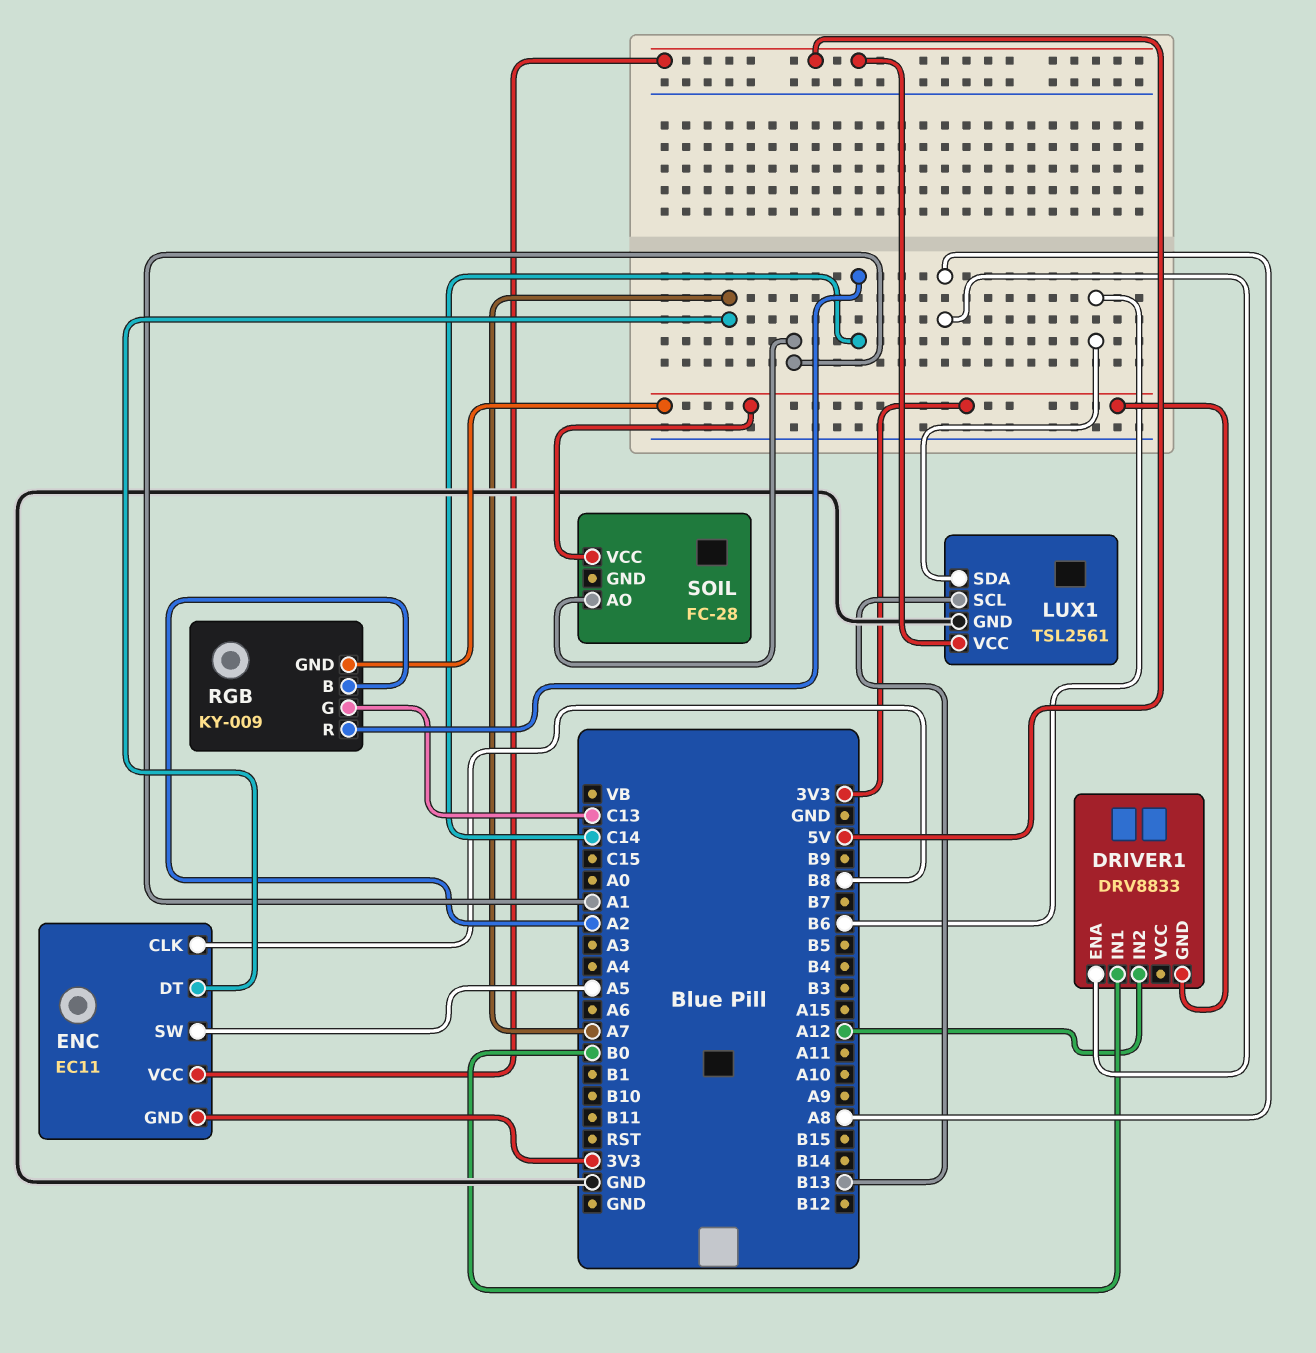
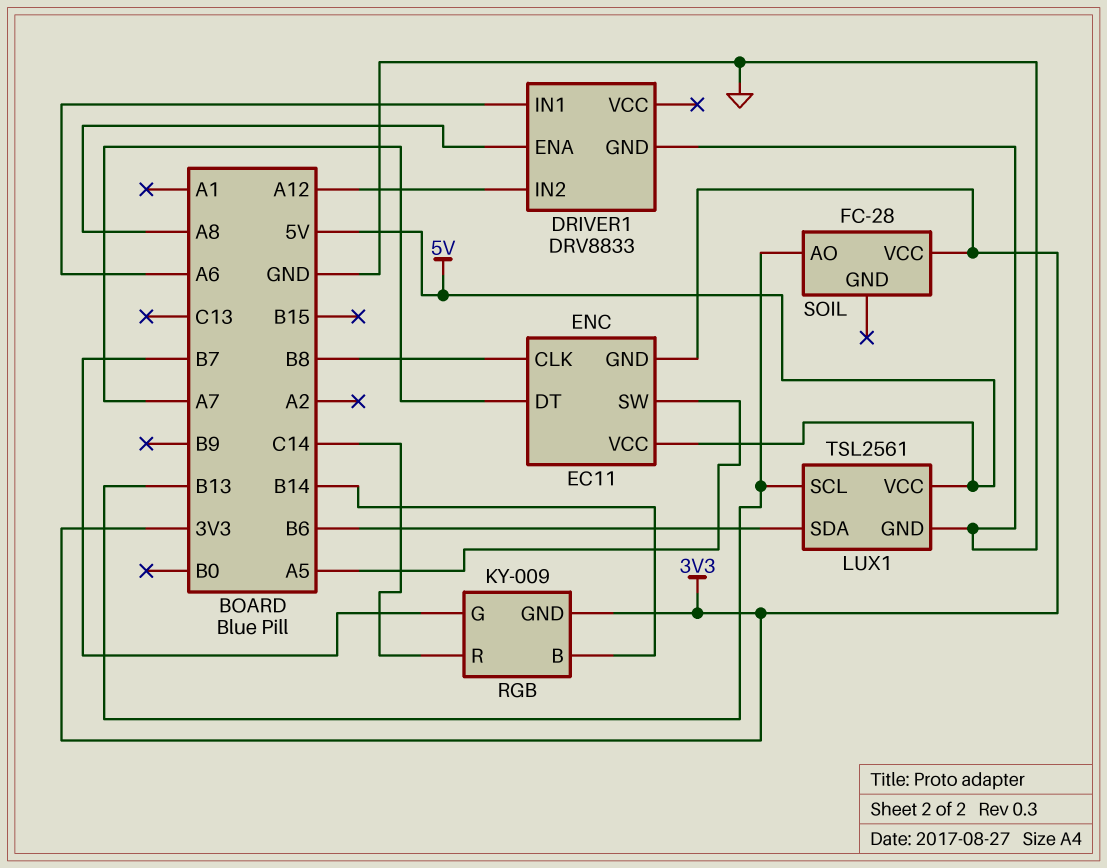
DRIVER1 pin GND: 3V3 -> GND
DRIVER1 pin IN1: B0 -> A6
RGB pin B: A2 -> B14
RGB pin G: C13 -> B7
SOIL pin AO: A1 -> B13

